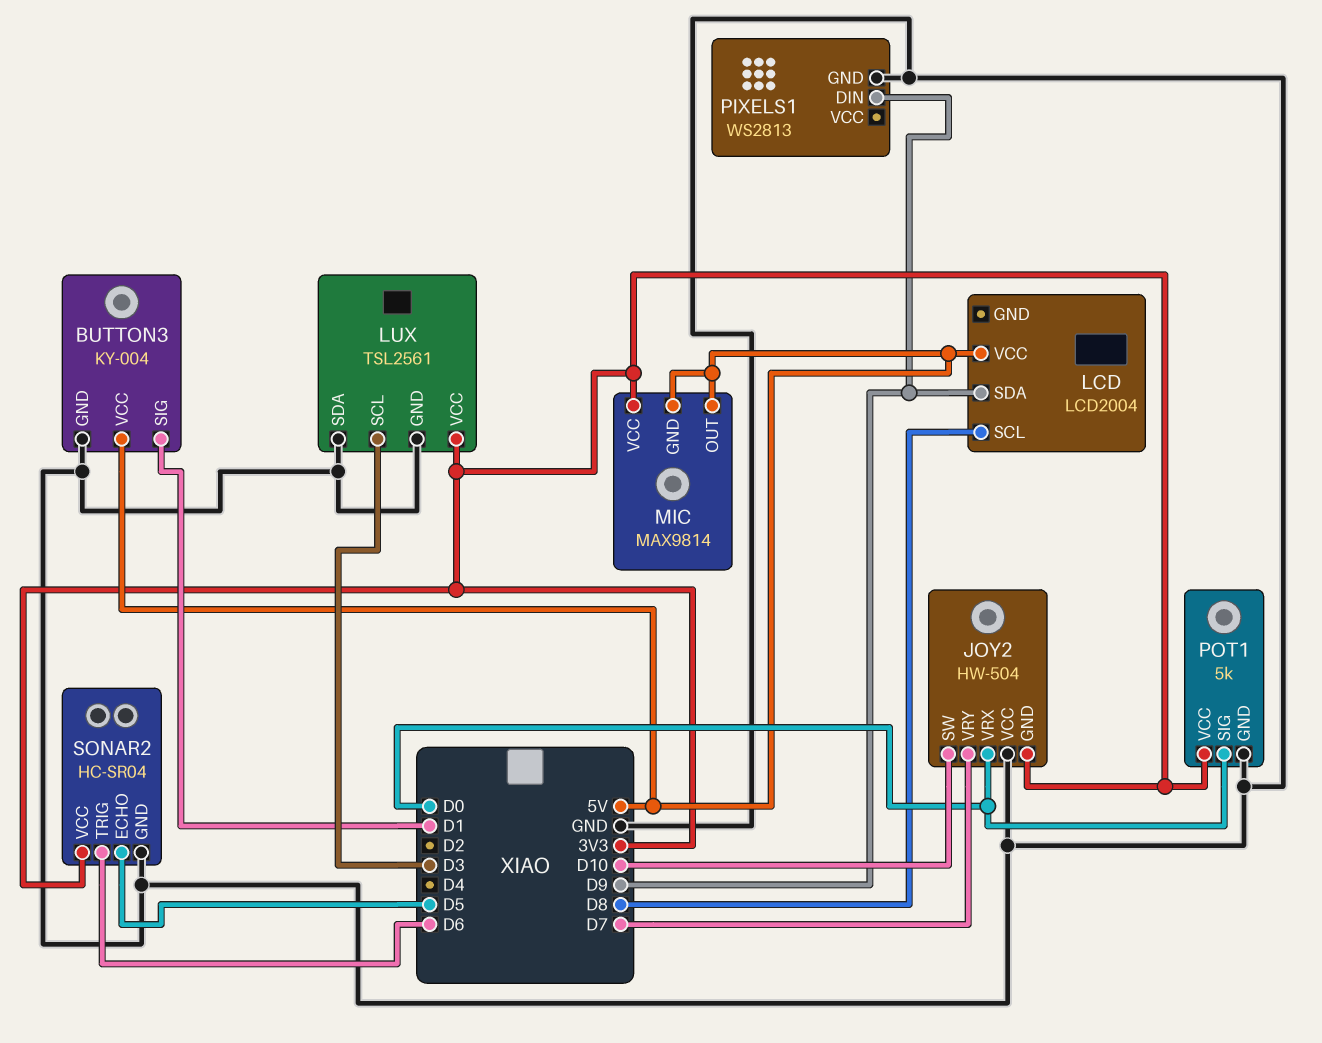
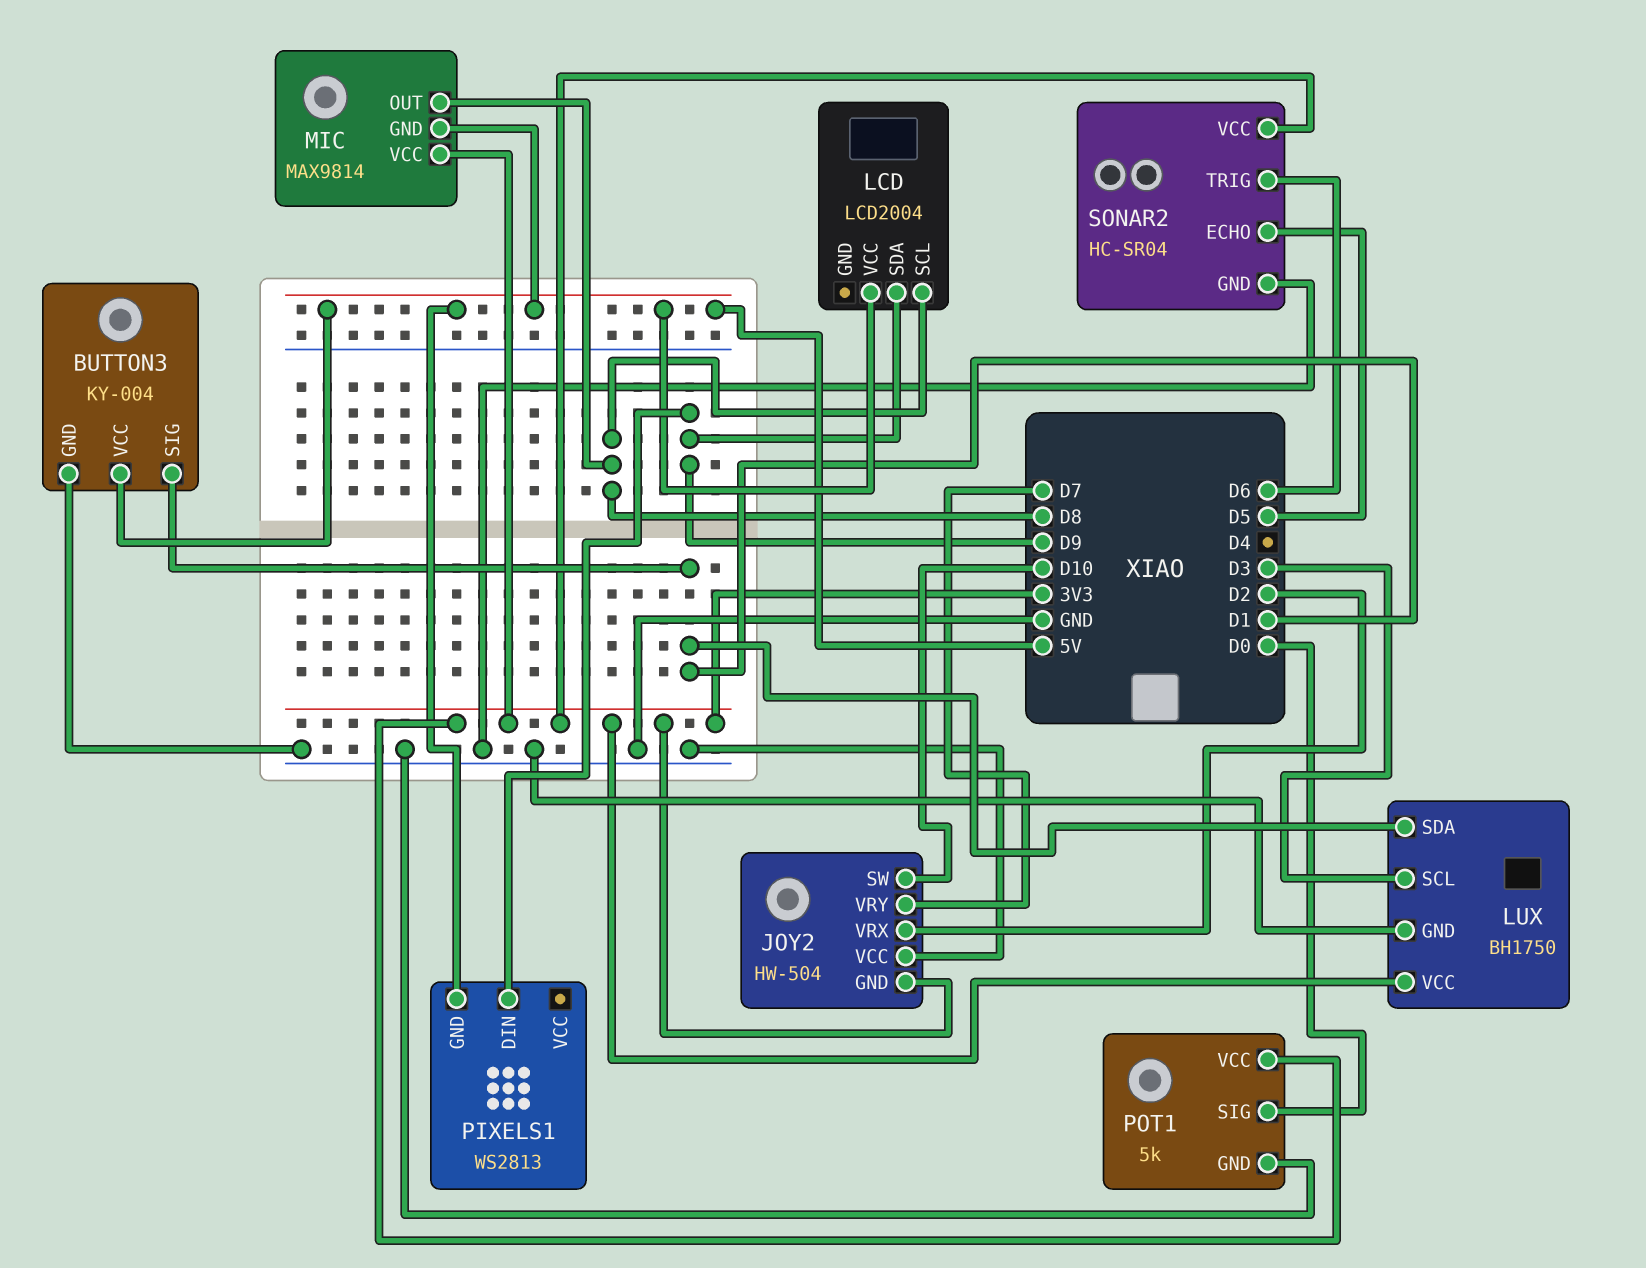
JOY2 pin VRX: D0 -> D2
LUX: TSL2561 -> BH1750
LUX pin SDA: GND -> D1
MIC pin OUT: 5V -> D8
PIXELS1 pin GND: GND -> 5V

